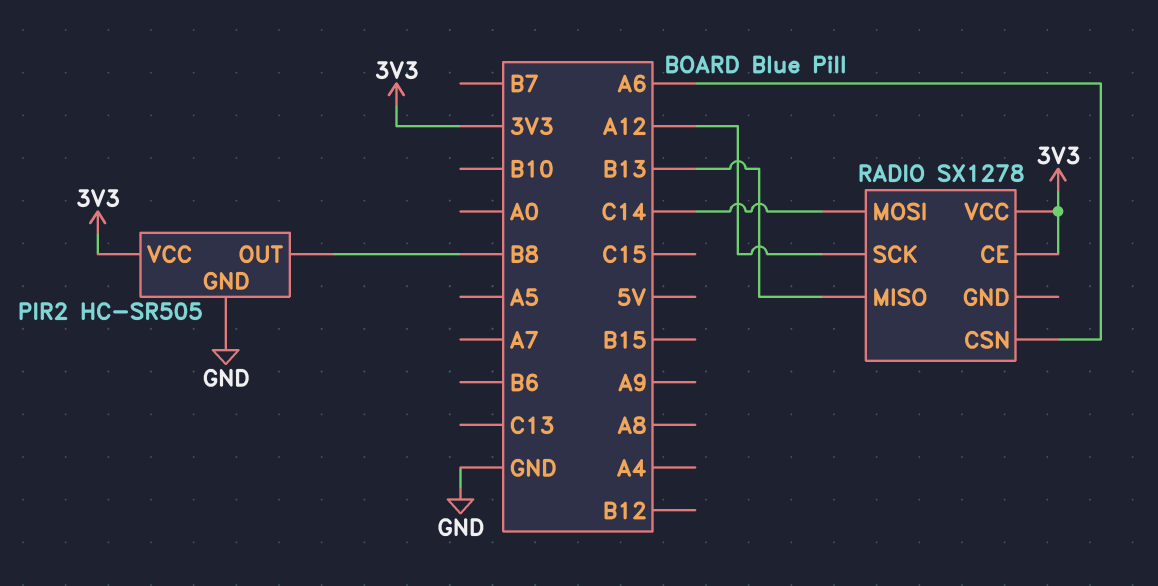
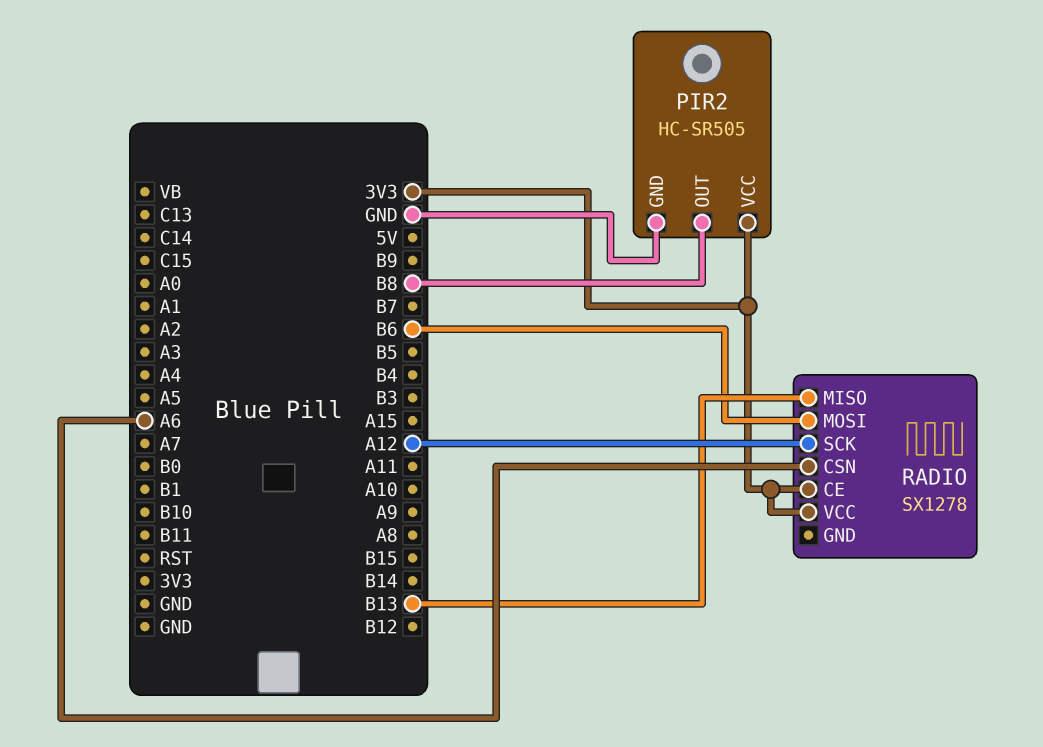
RADIO pin MOSI: C14 -> B6

